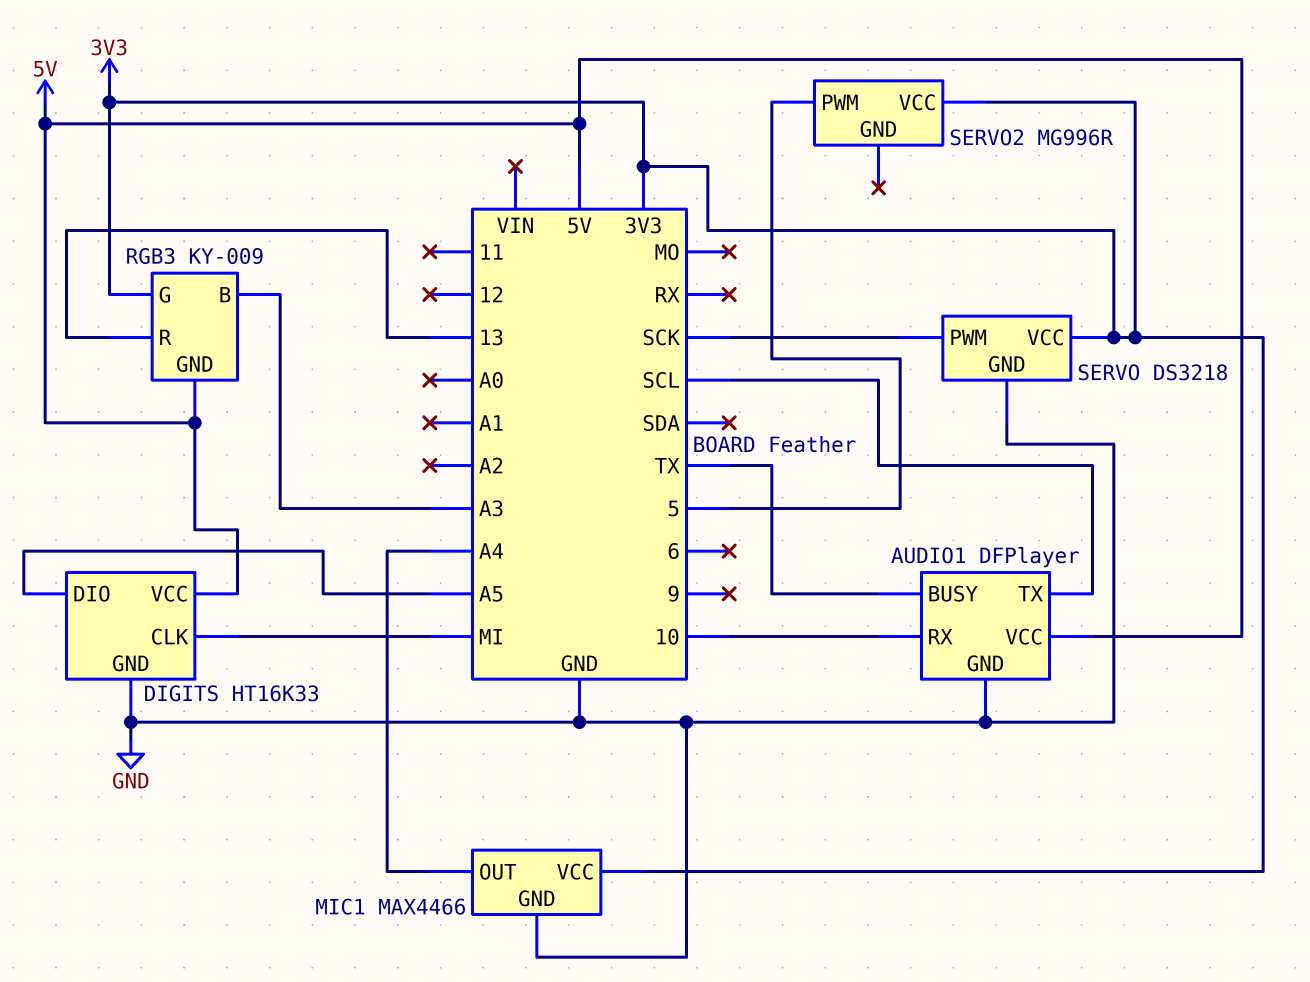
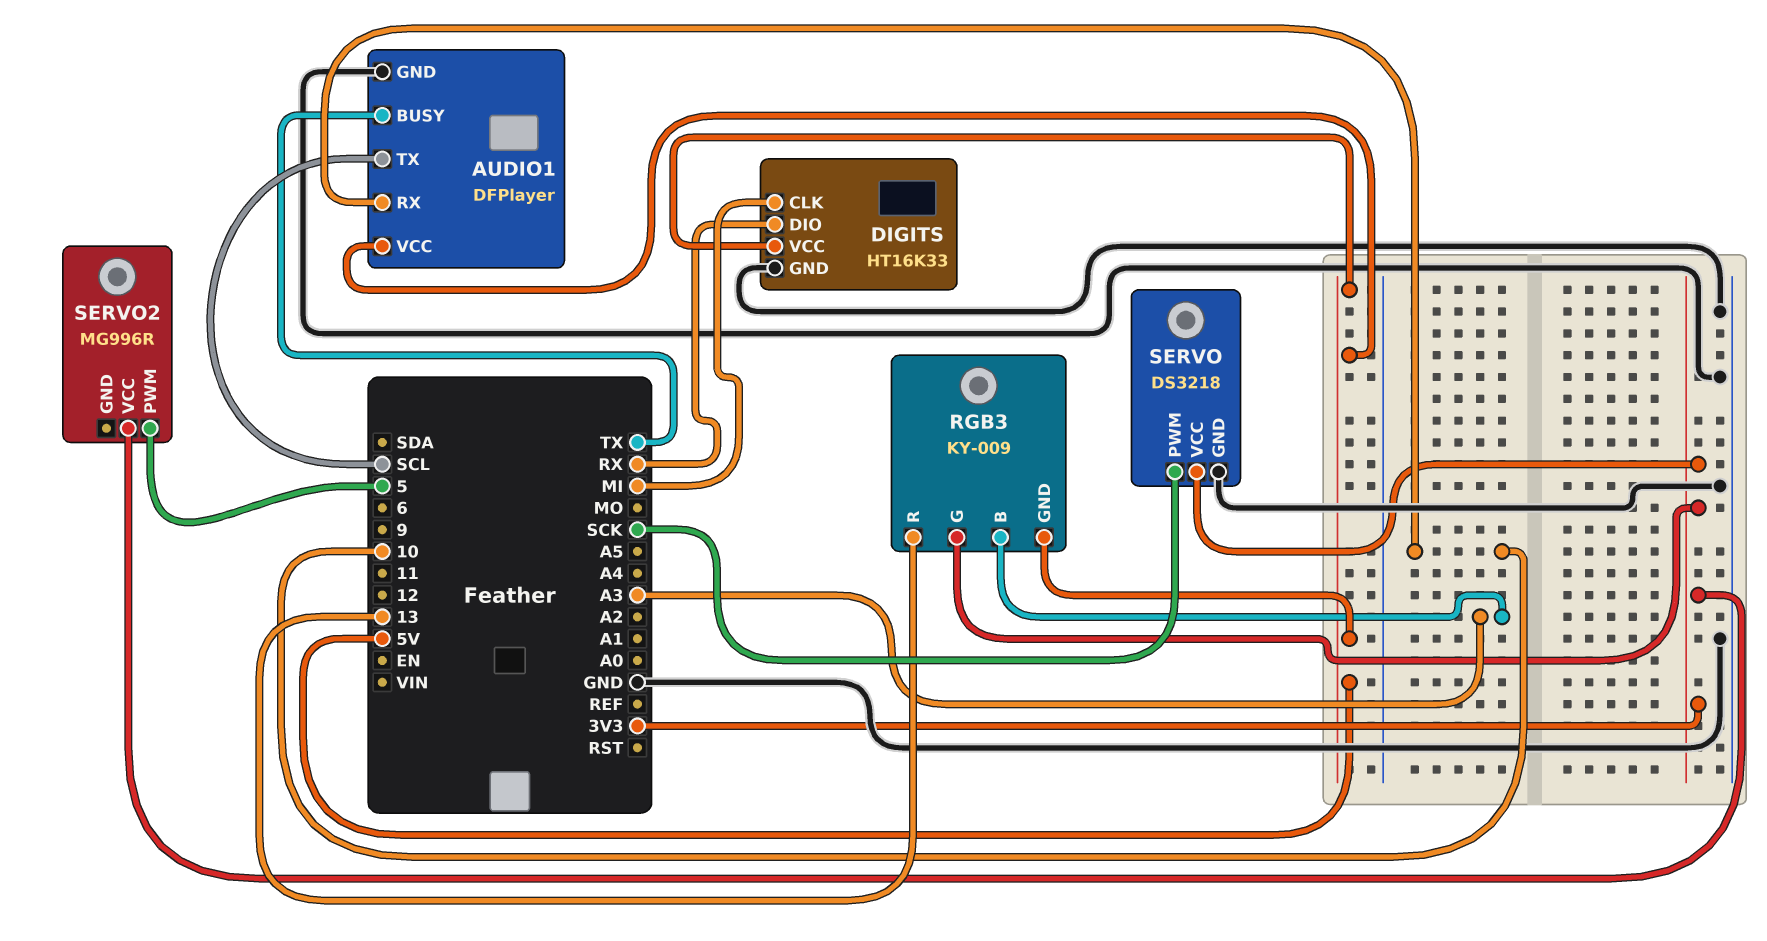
DIGITS pin DIO: A5 -> RX
MIC1: MAX4466 -> none
MIC1 pin GND: GND -> none
MIC1 pin OUT: A4 -> none
MIC1 pin VCC: 3V3 -> none

